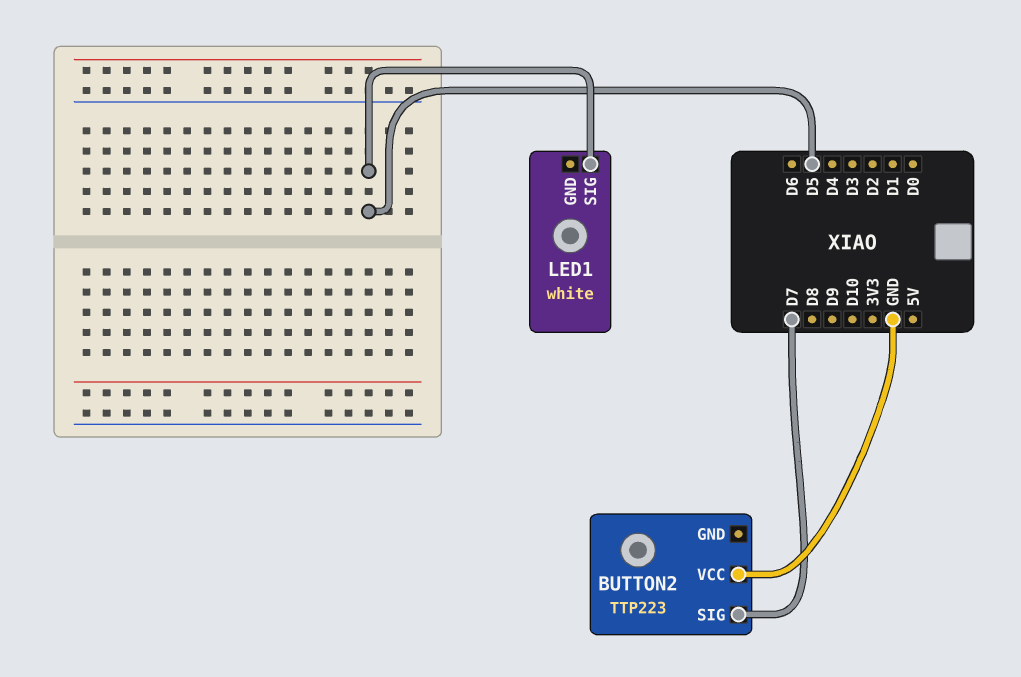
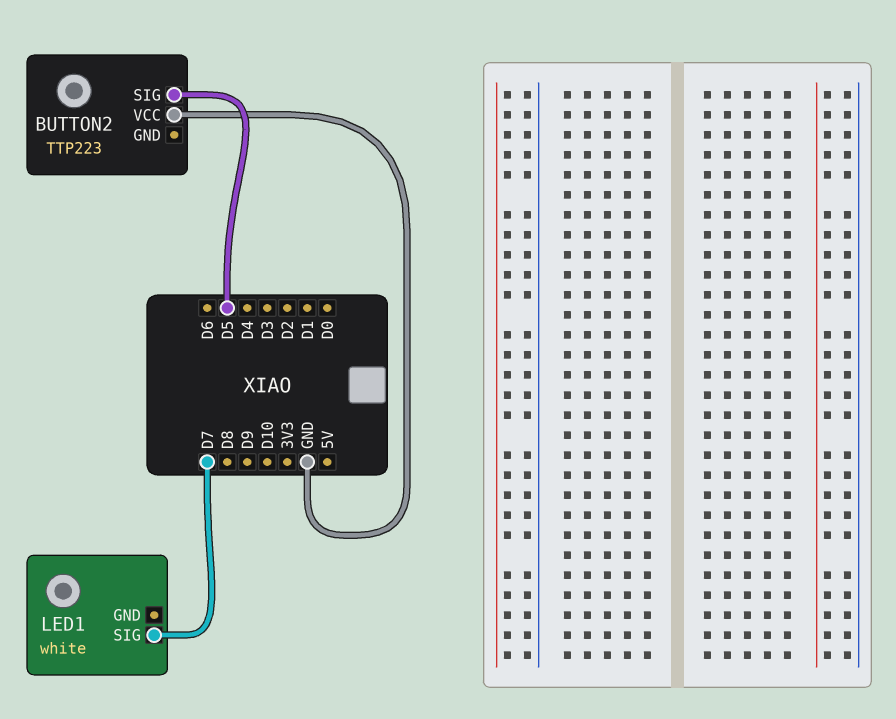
BUTTON2 pin SIG: D7 -> D5
LED1 pin SIG: D5 -> D7

